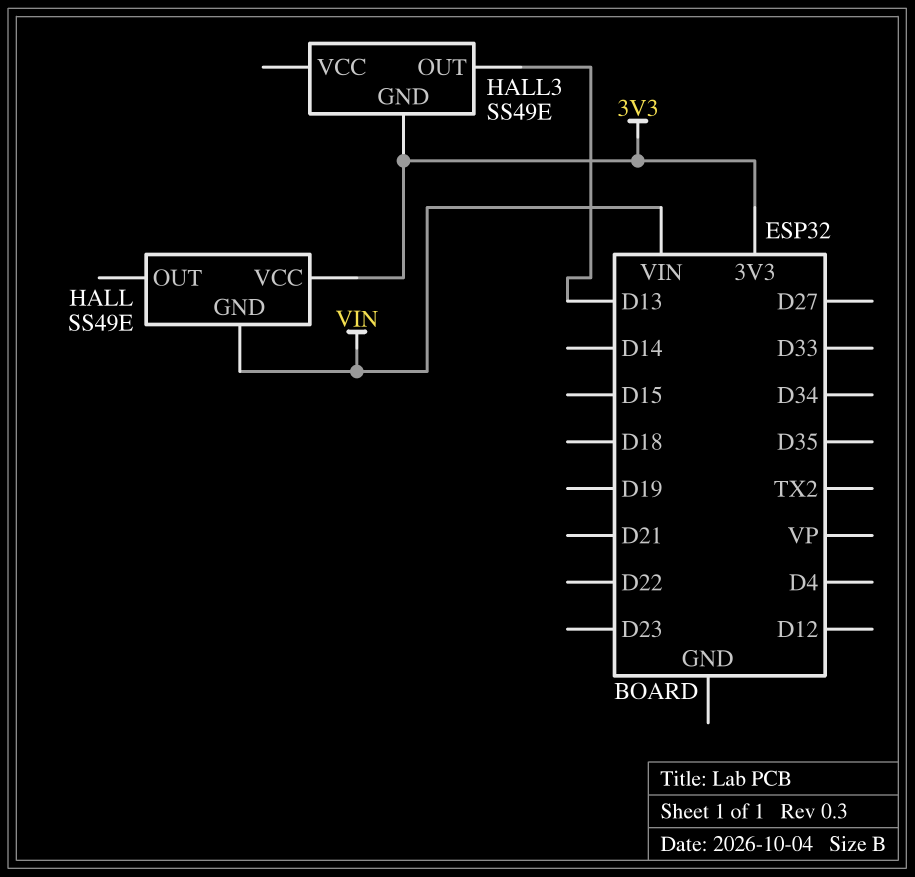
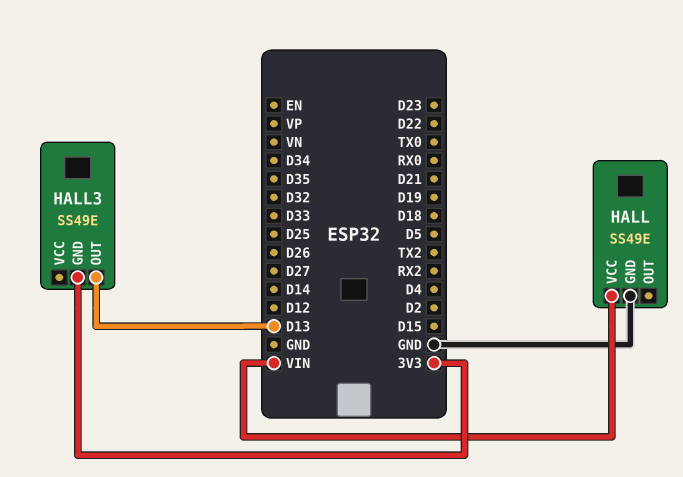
HALL pin GND: VIN -> GND
HALL pin VCC: 3V3 -> VIN

